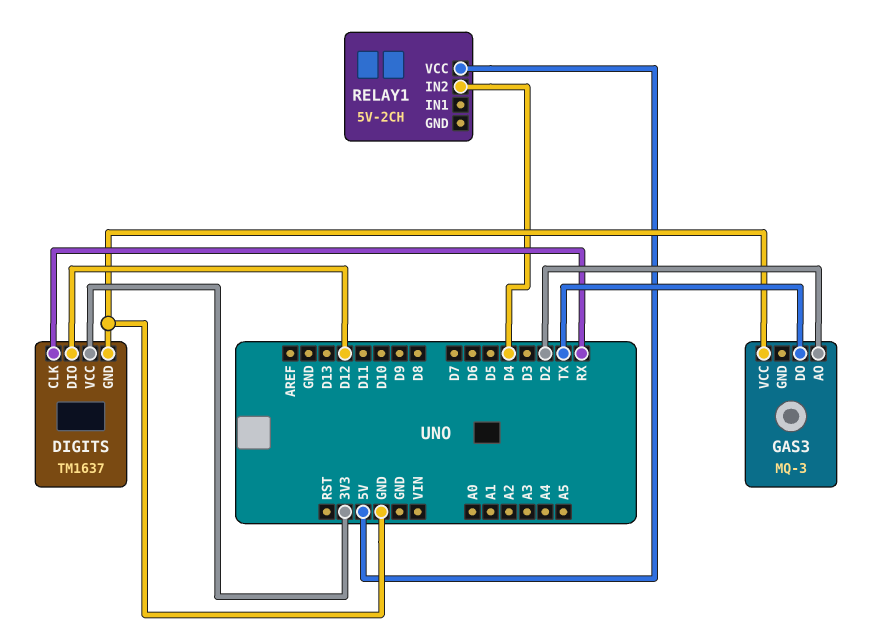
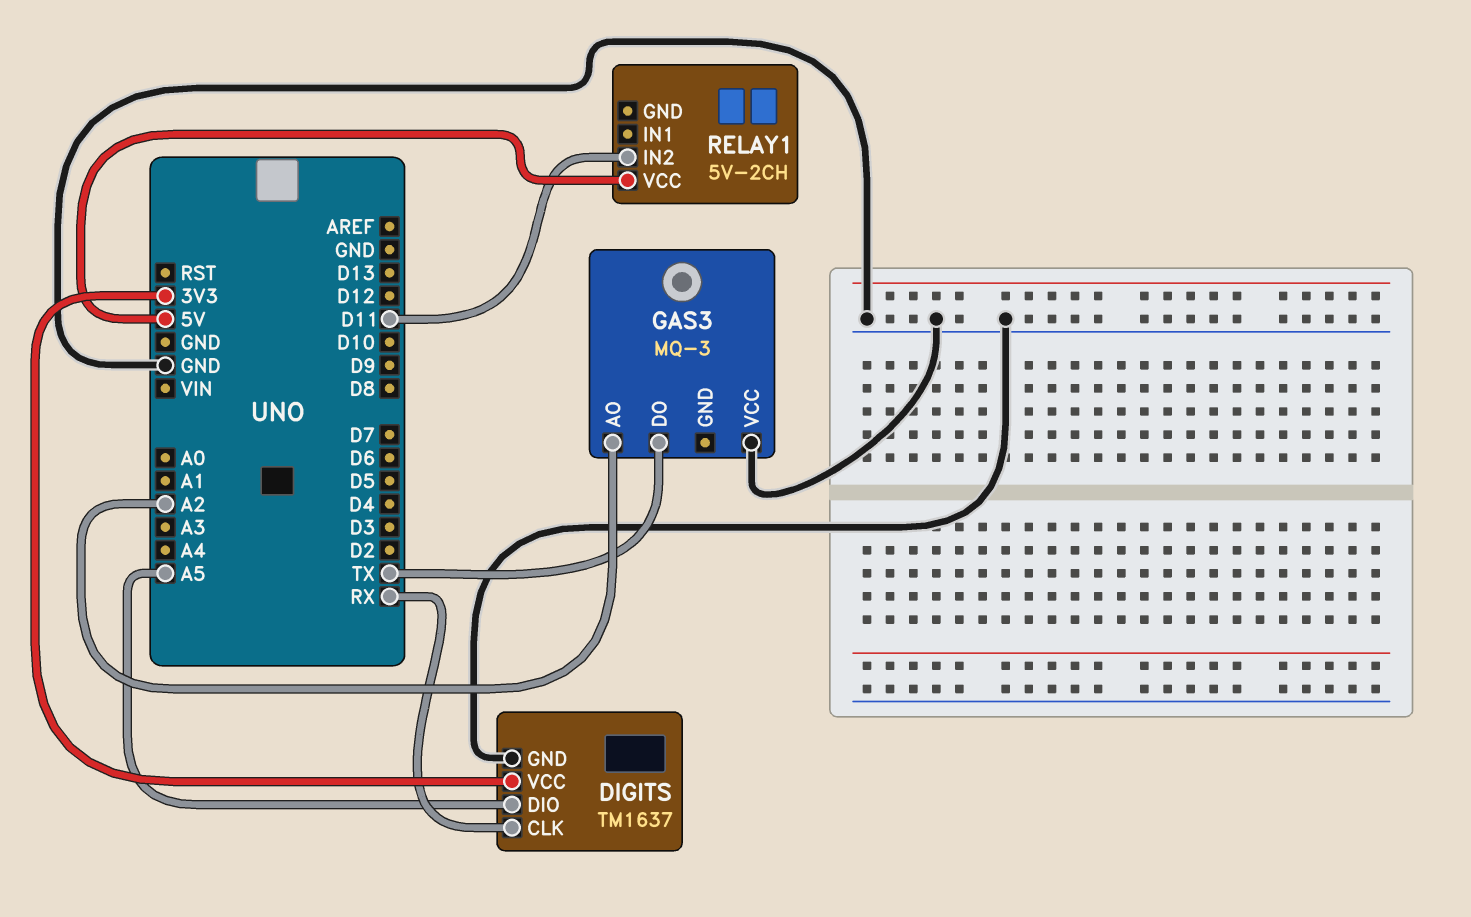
DIGITS pin DIO: D12 -> A5
GAS3 pin AO: D2 -> A2
RELAY1 pin IN2: D4 -> D11

